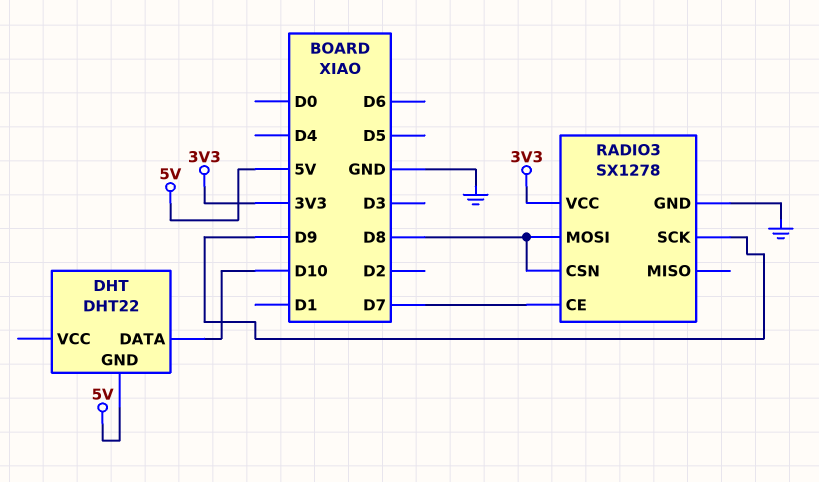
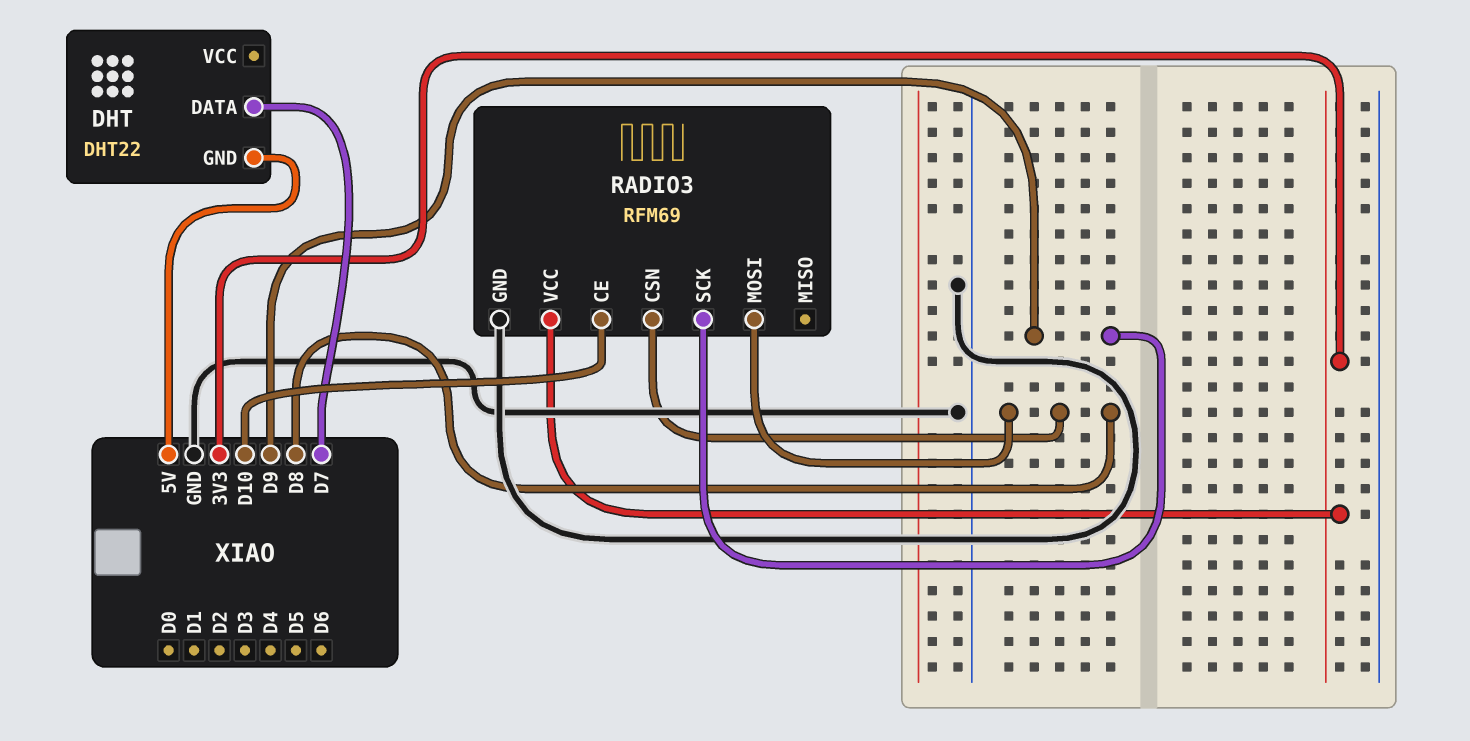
DHT pin DATA: D10 -> D7
RADIO3: SX1278 -> RFM69
RADIO3 pin CE: D7 -> D10

